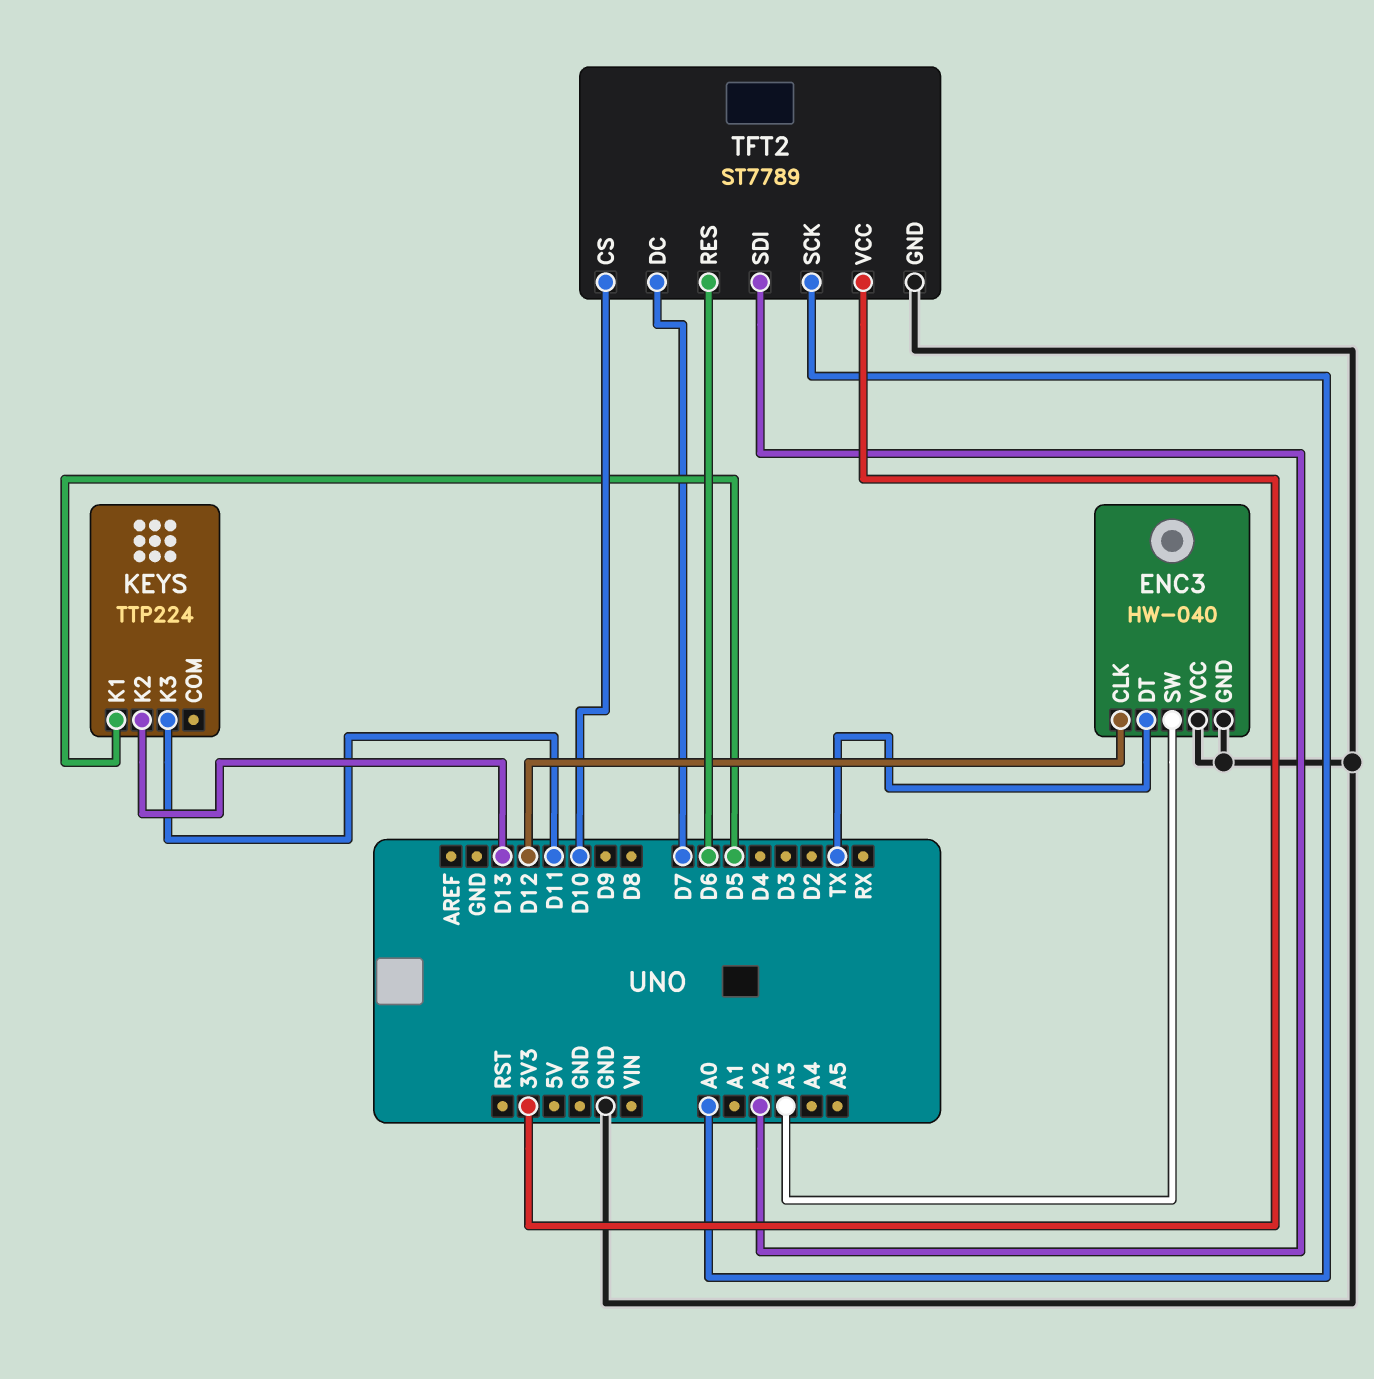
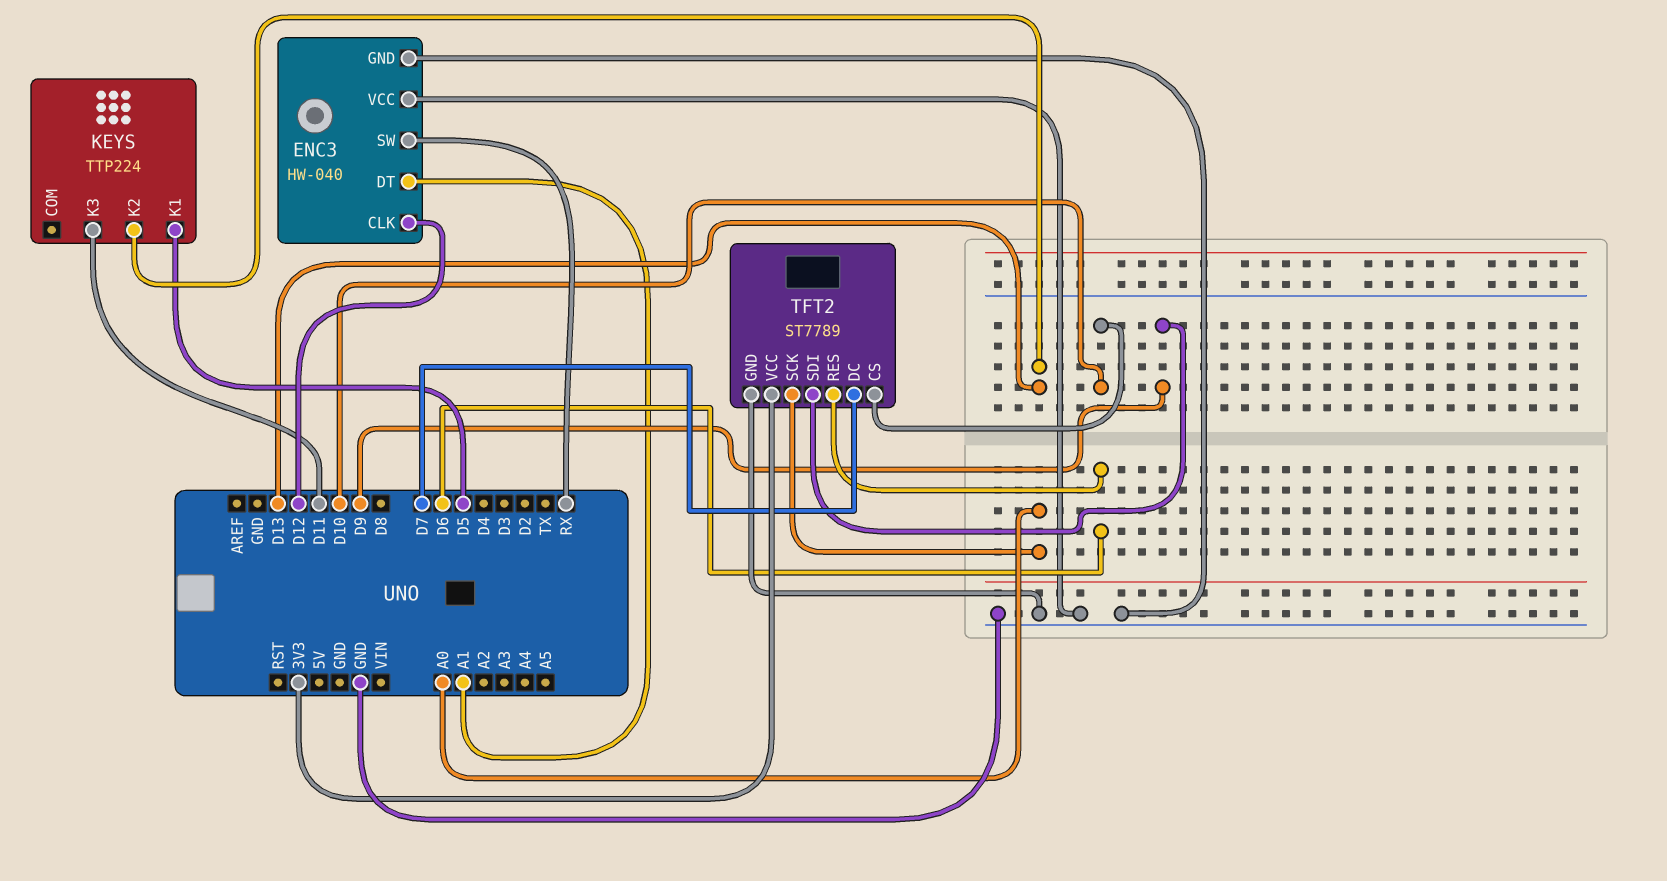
ENC3 pin DT: TX -> A1
ENC3 pin SW: A3 -> RX
TFT2 pin SDI: A2 -> D9

